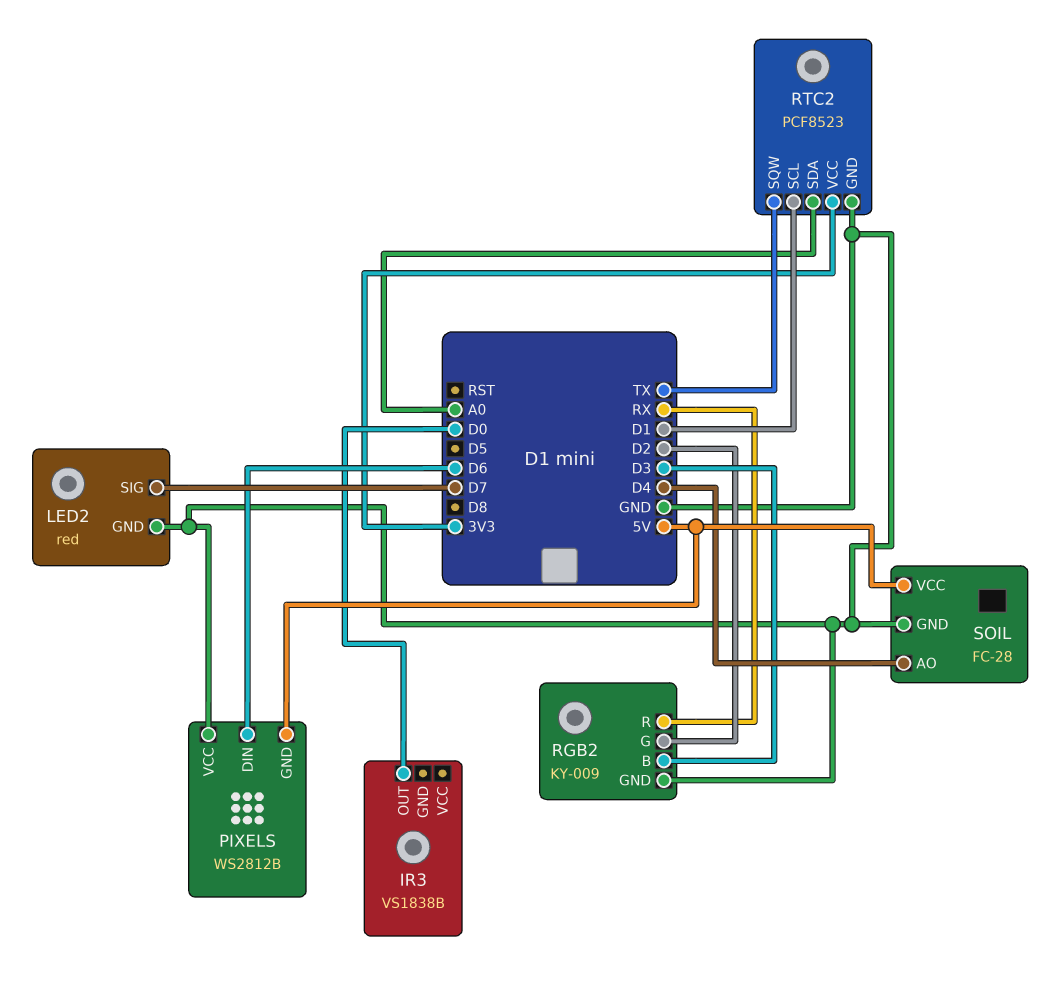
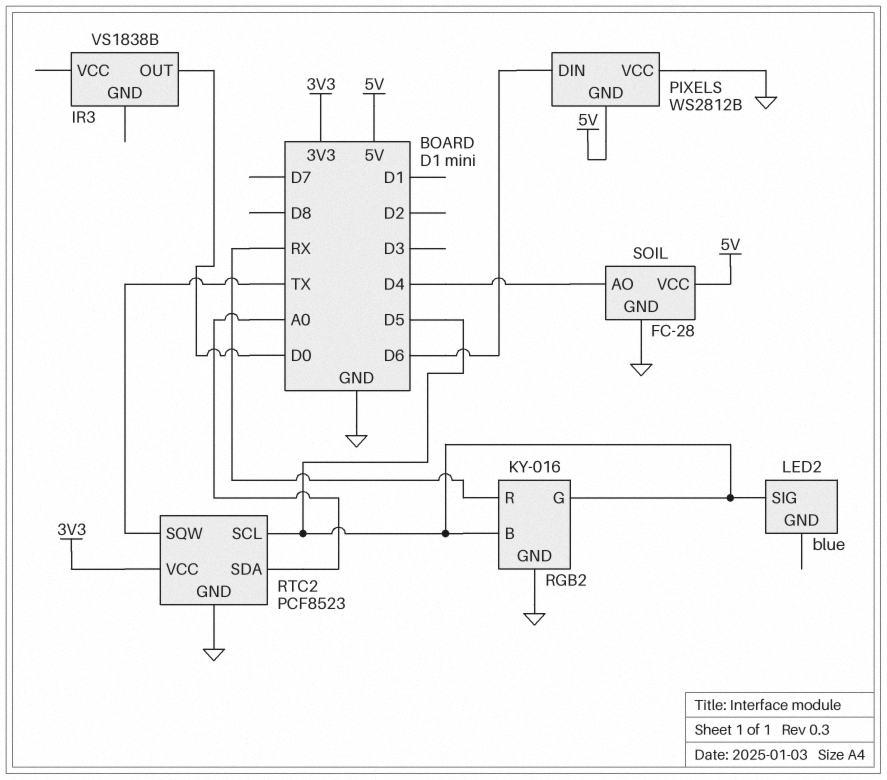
LED2: red -> blue
LED2 pin GND: GND -> none
LED2 pin SIG: D7 -> D5
RGB2: KY-009 -> KY-016
RGB2 pin B: D3 -> D5
RGB2 pin G: D2 -> D5
RTC2 pin SCL: D1 -> D5

